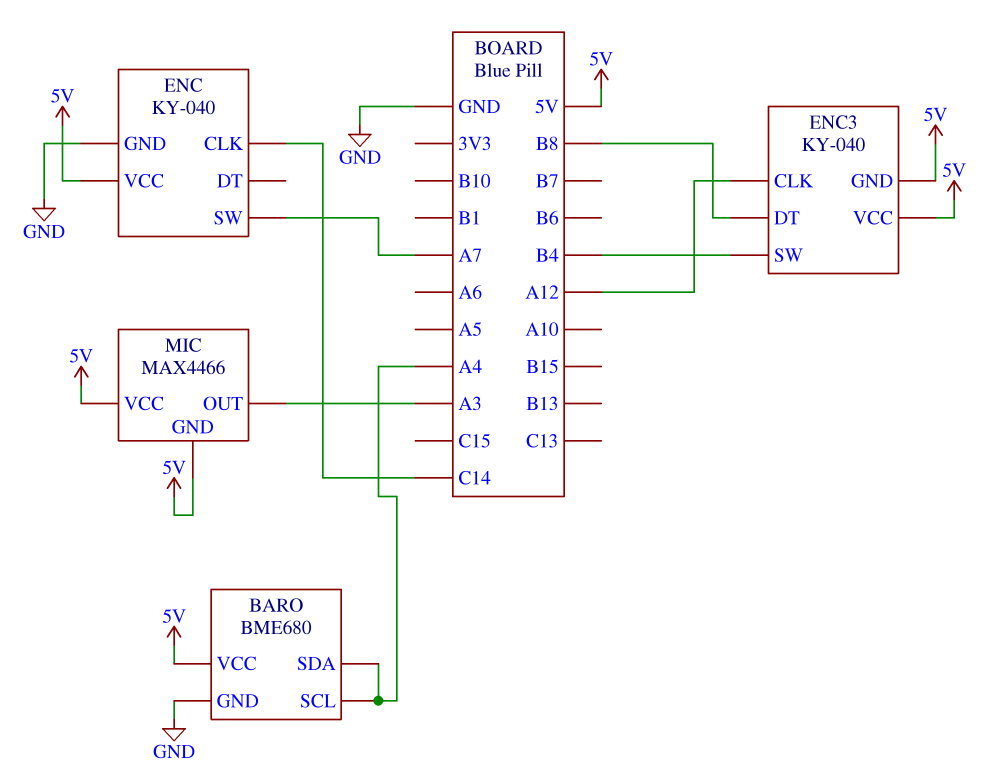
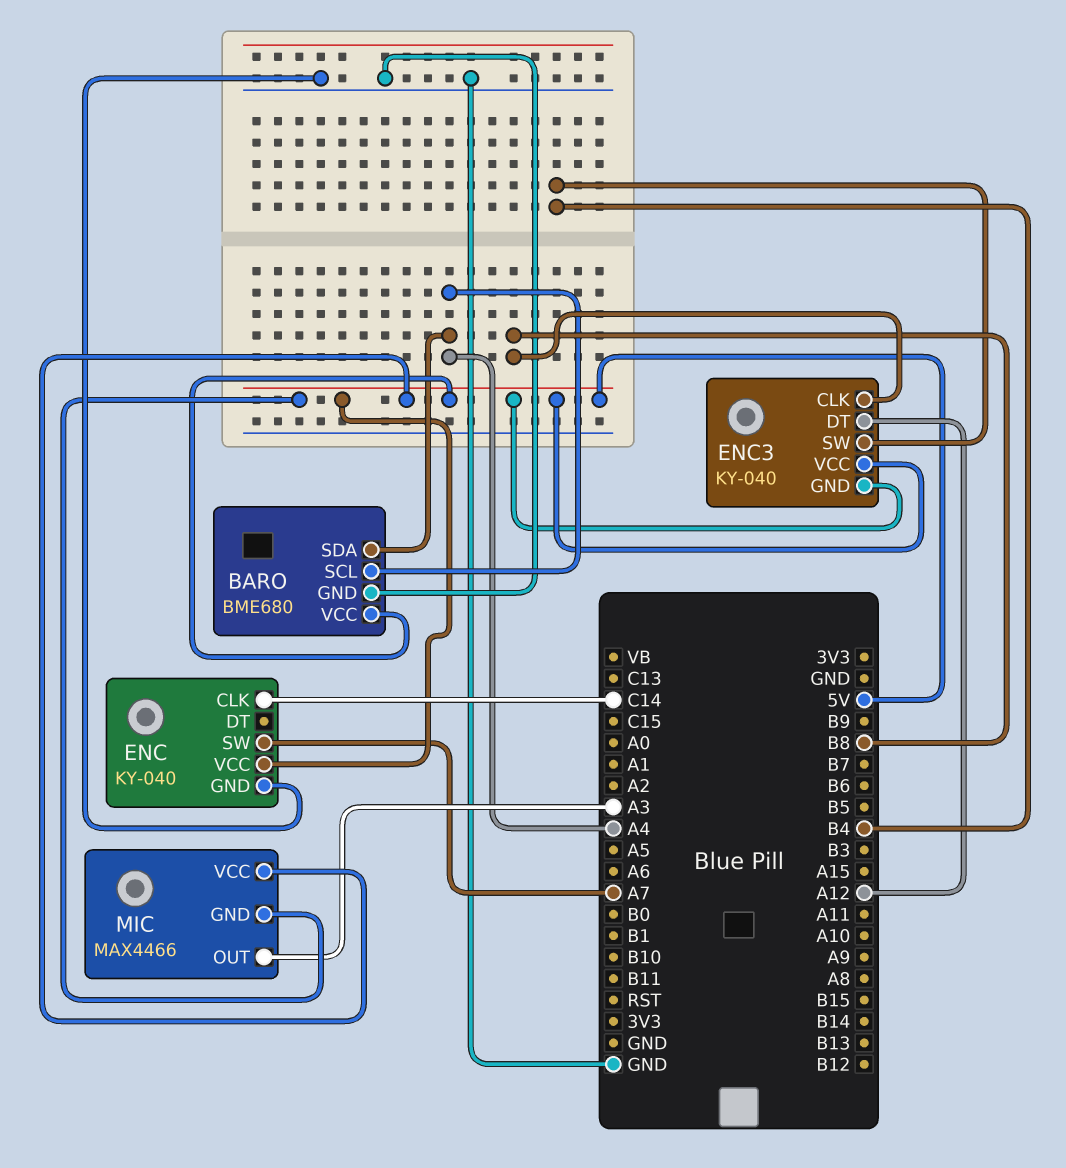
ENC3 pin CLK: A12 -> B8
ENC3 pin DT: B8 -> A12

